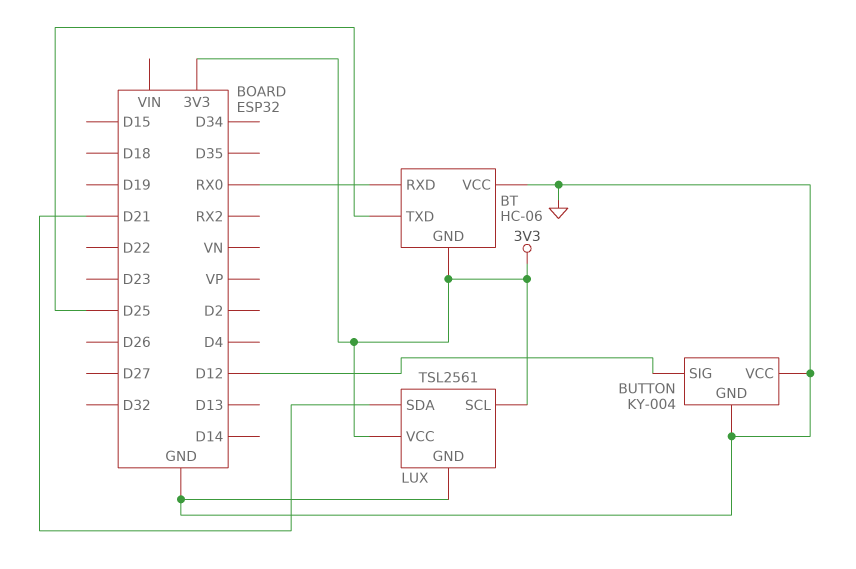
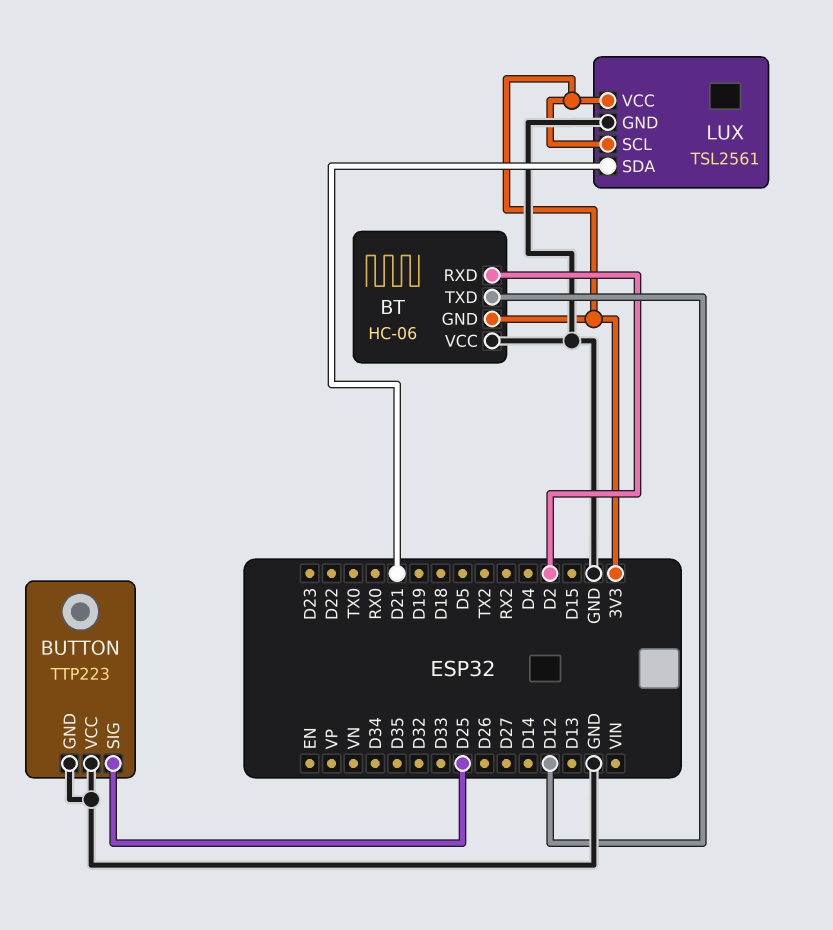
BT pin RXD: RX0 -> D2
BT pin TXD: D25 -> D12
BUTTON: KY-004 -> TTP223
BUTTON pin SIG: D12 -> D25

